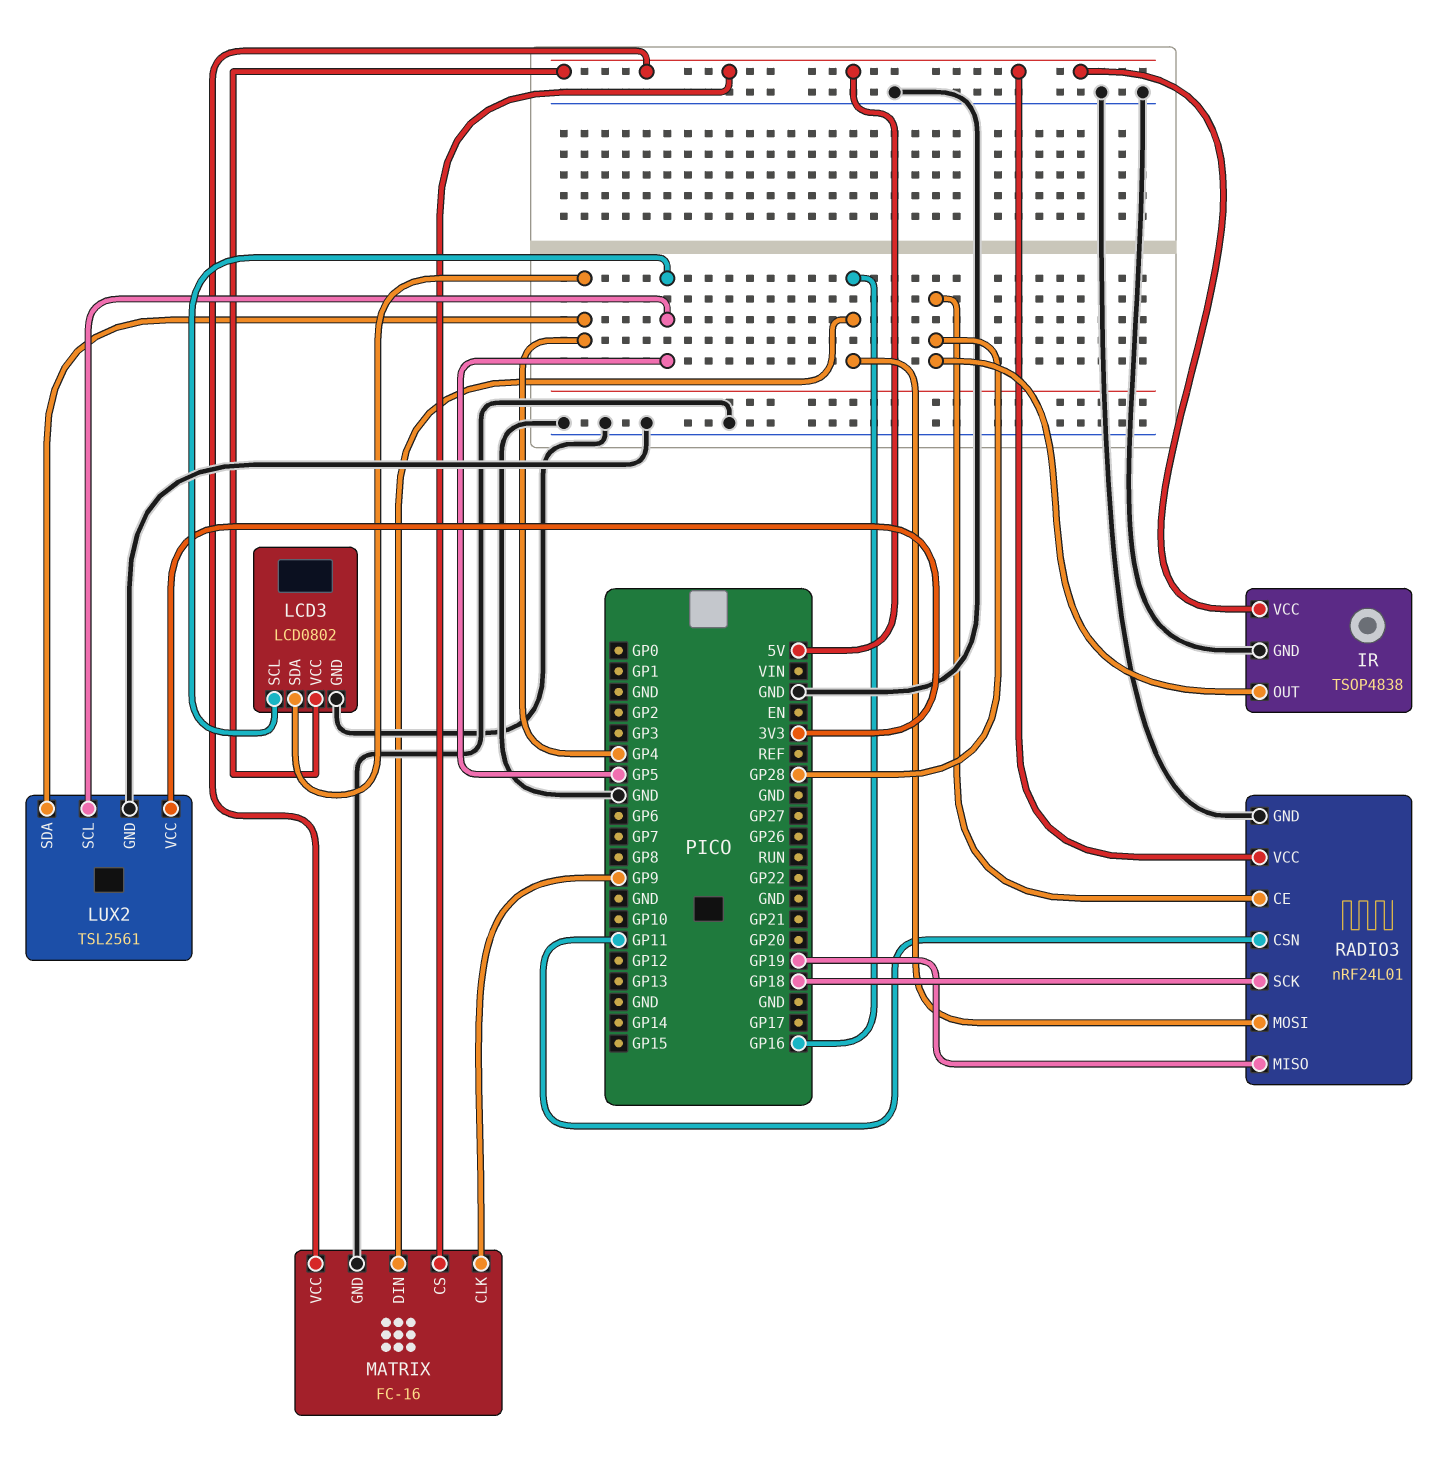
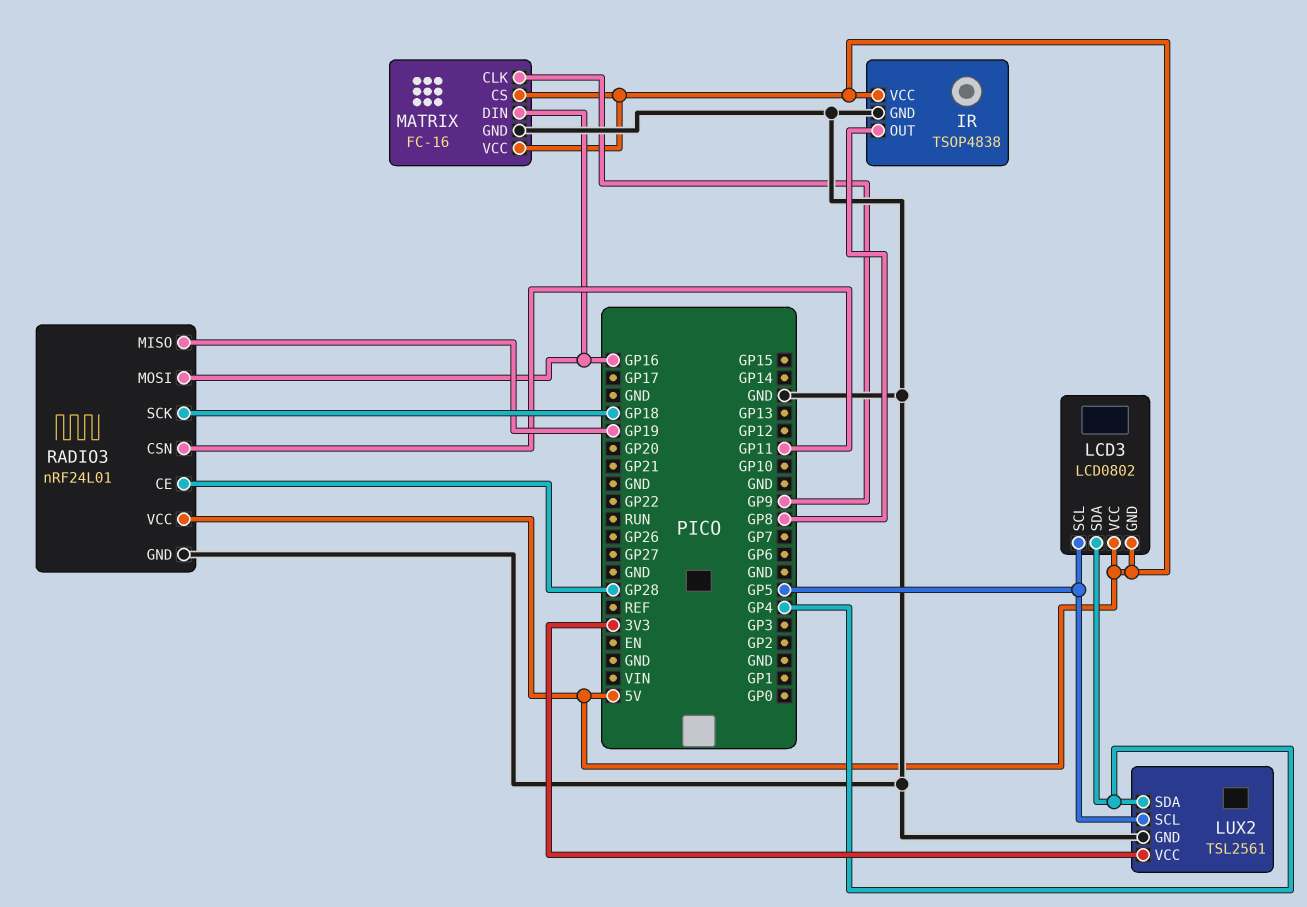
IR pin OUT: GP28 -> GP8
LCD3 pin GND: GND -> 5V

